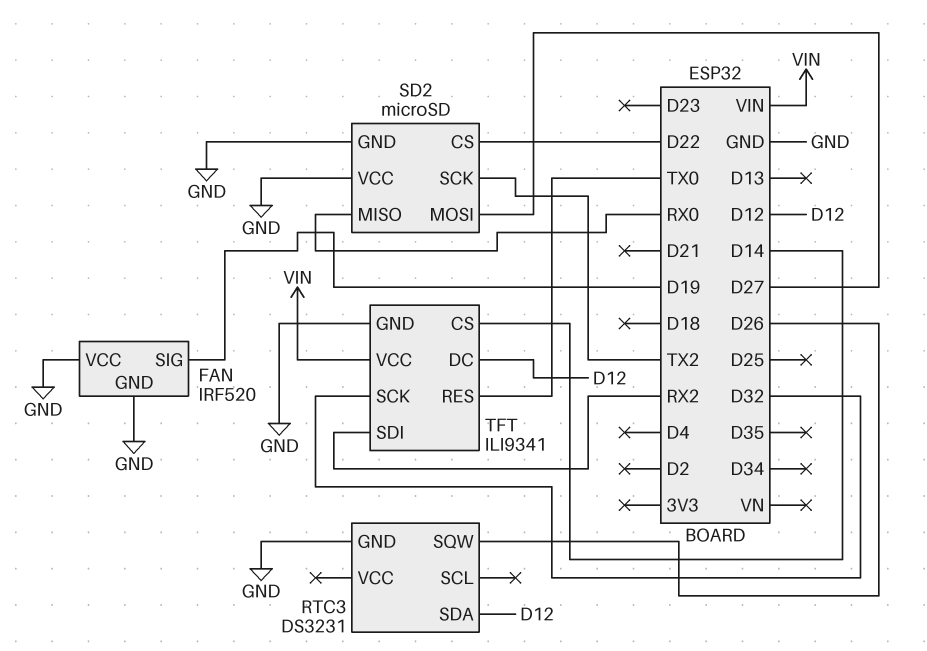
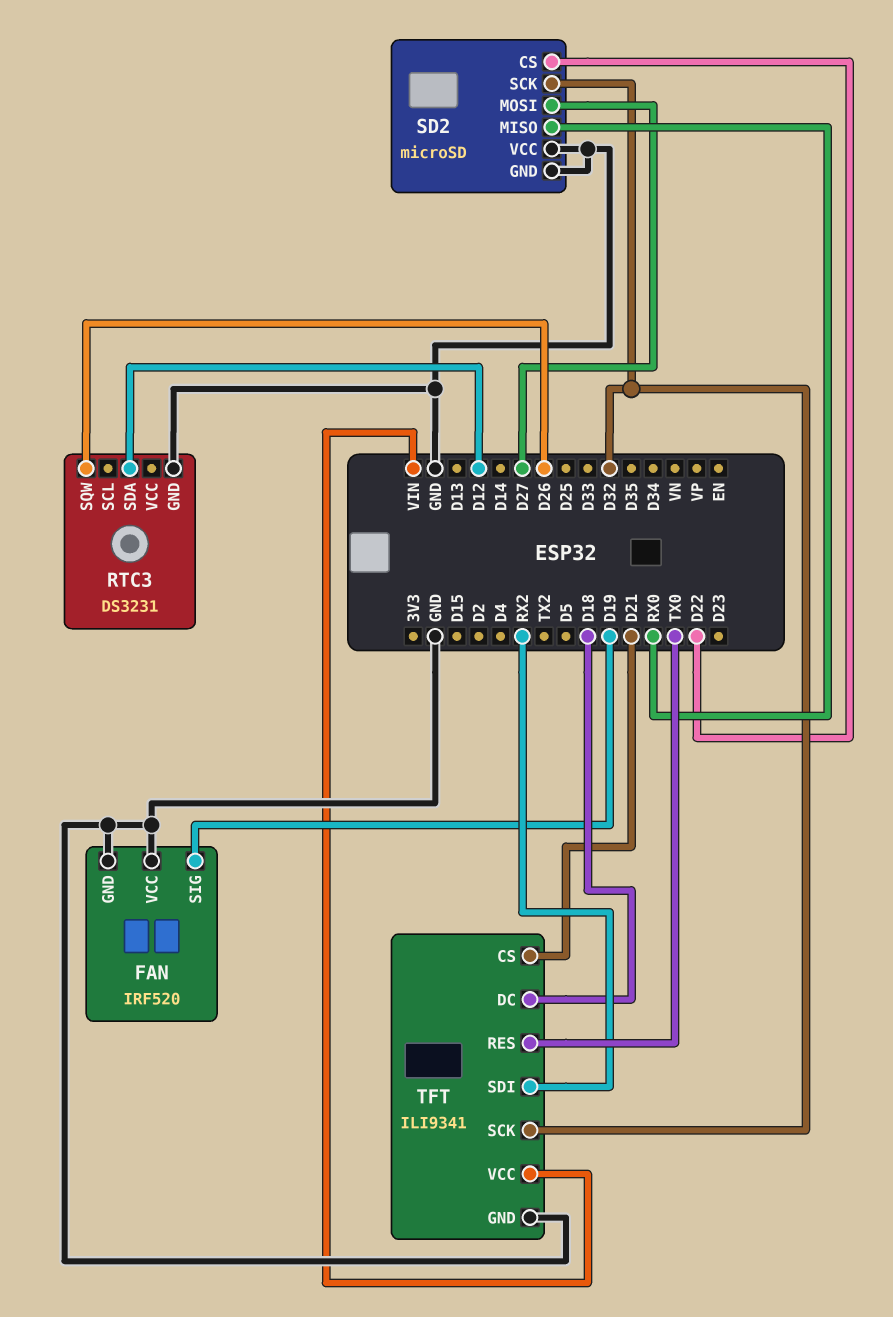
SD2 pin SCK: TX2 -> D32
TFT pin CS: D14 -> D21
TFT pin DC: D12 -> D18

